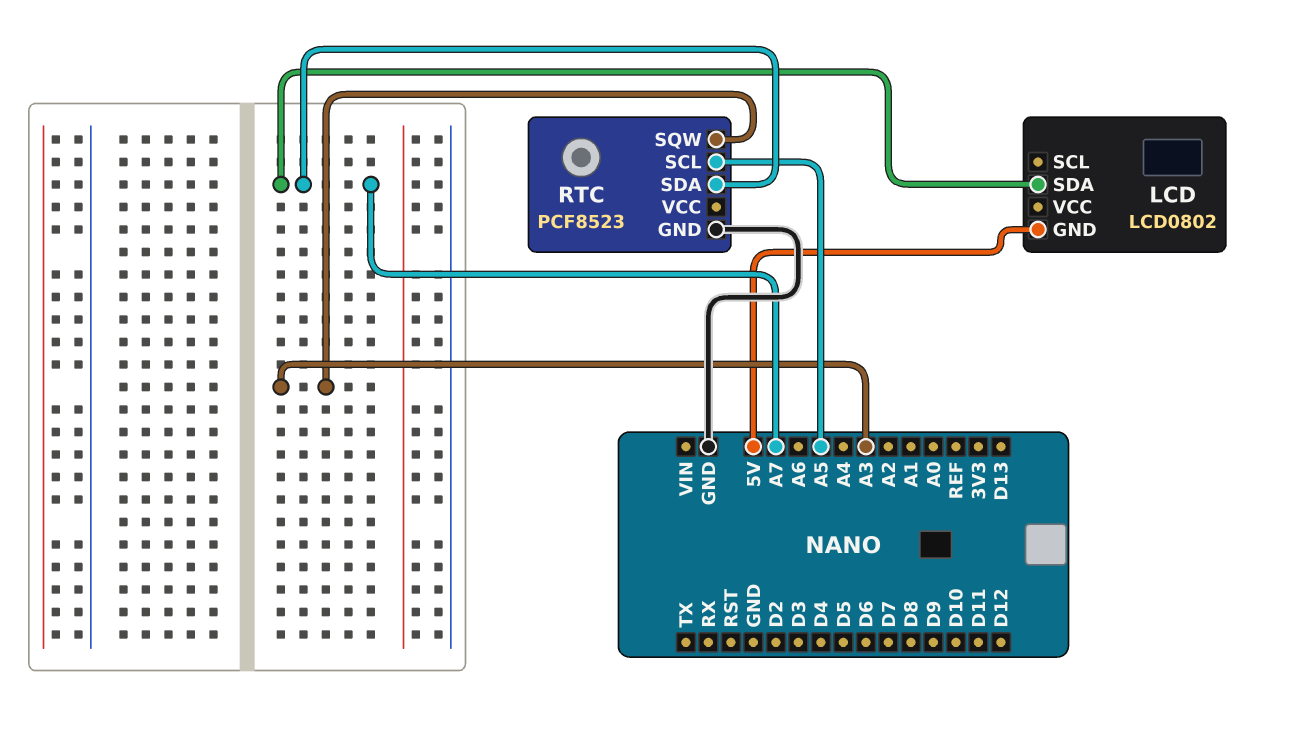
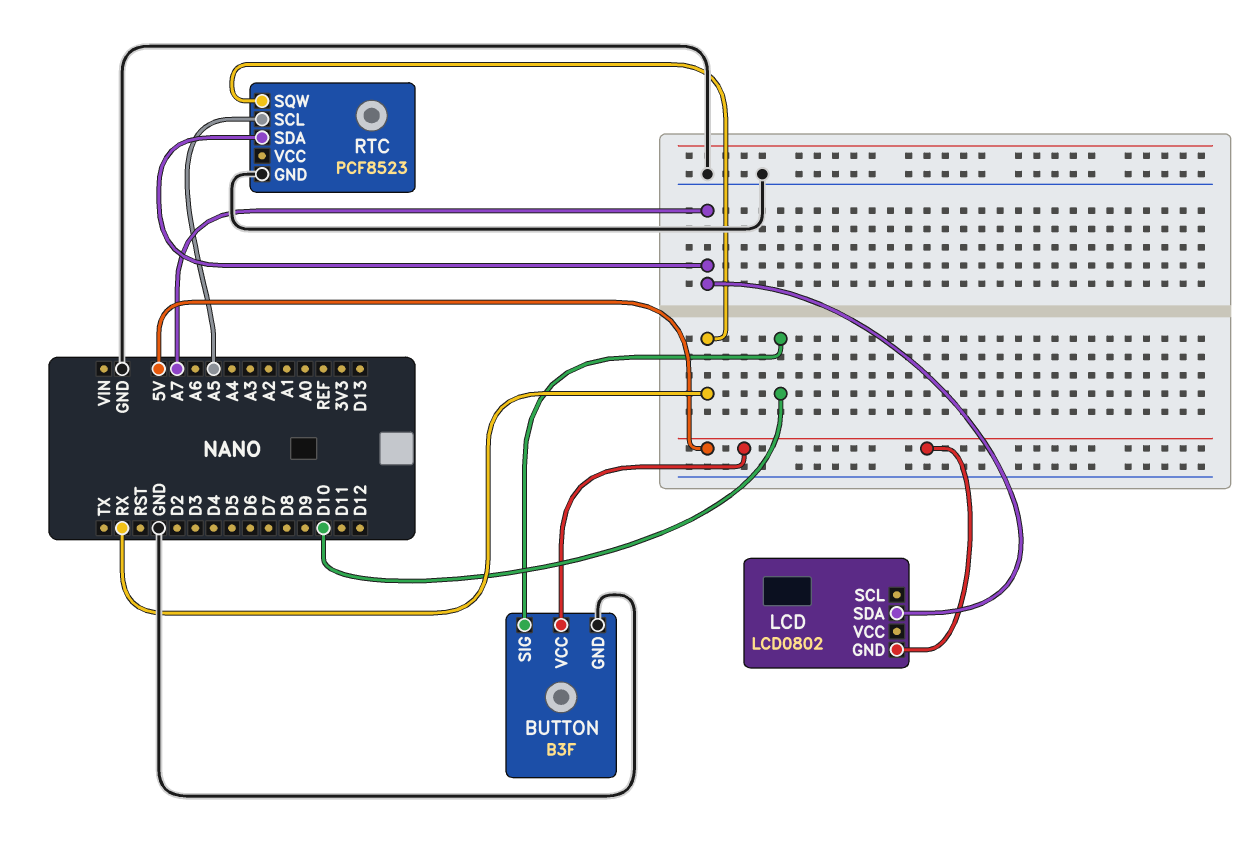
BUTTON: none -> B3F
BUTTON pin GND: none -> GND
BUTTON pin SIG: none -> D10
BUTTON pin VCC: none -> 5V
RTC pin SQW: A3 -> RX

